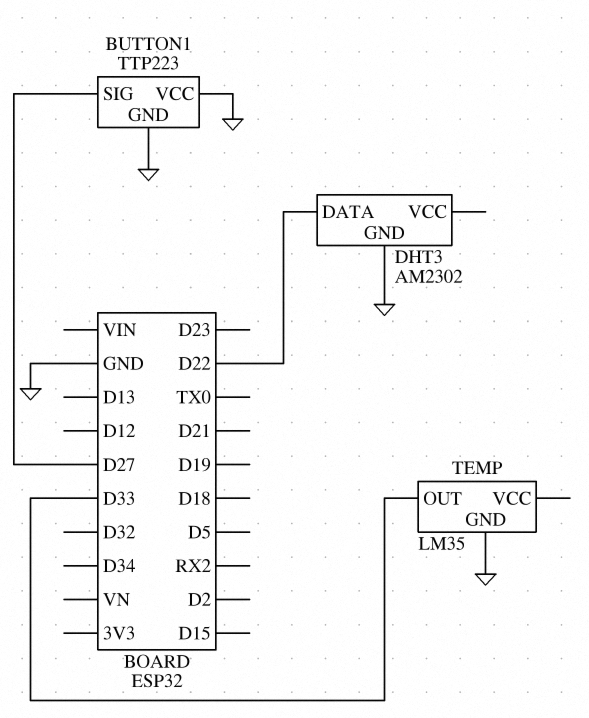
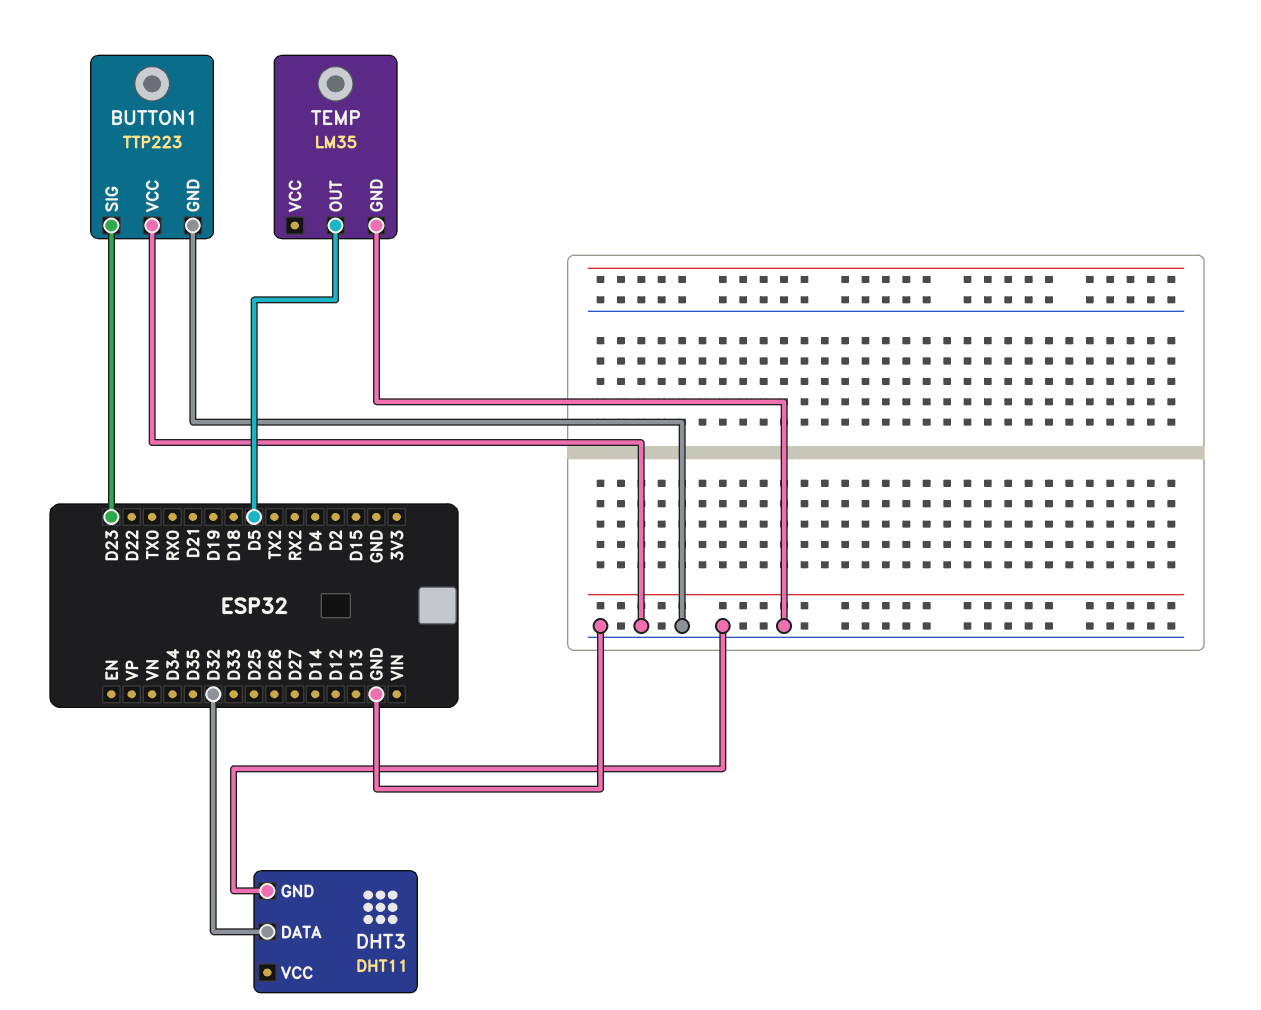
BUTTON1 pin SIG: D27 -> D23
DHT3: AM2302 -> DHT11
DHT3 pin DATA: D22 -> D32
TEMP pin OUT: D33 -> D5

